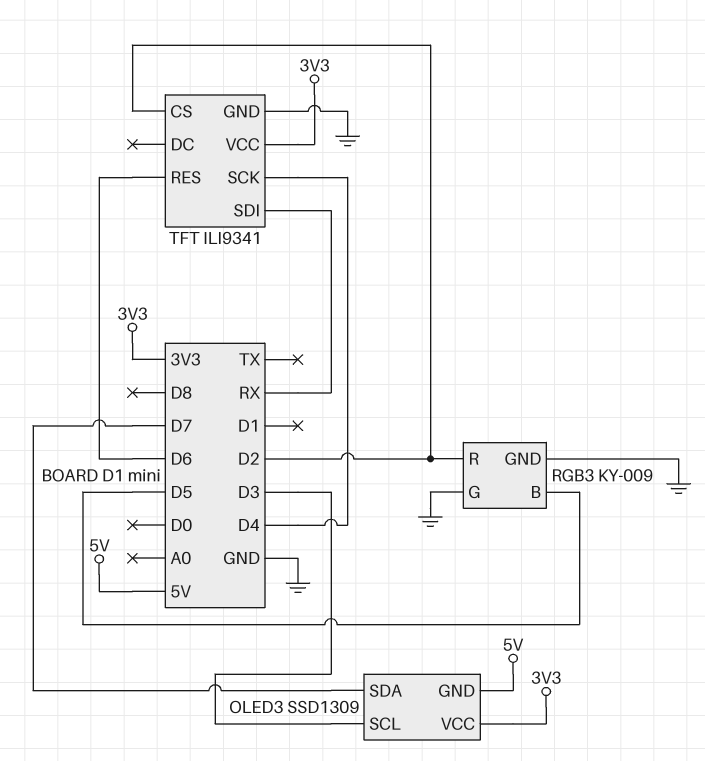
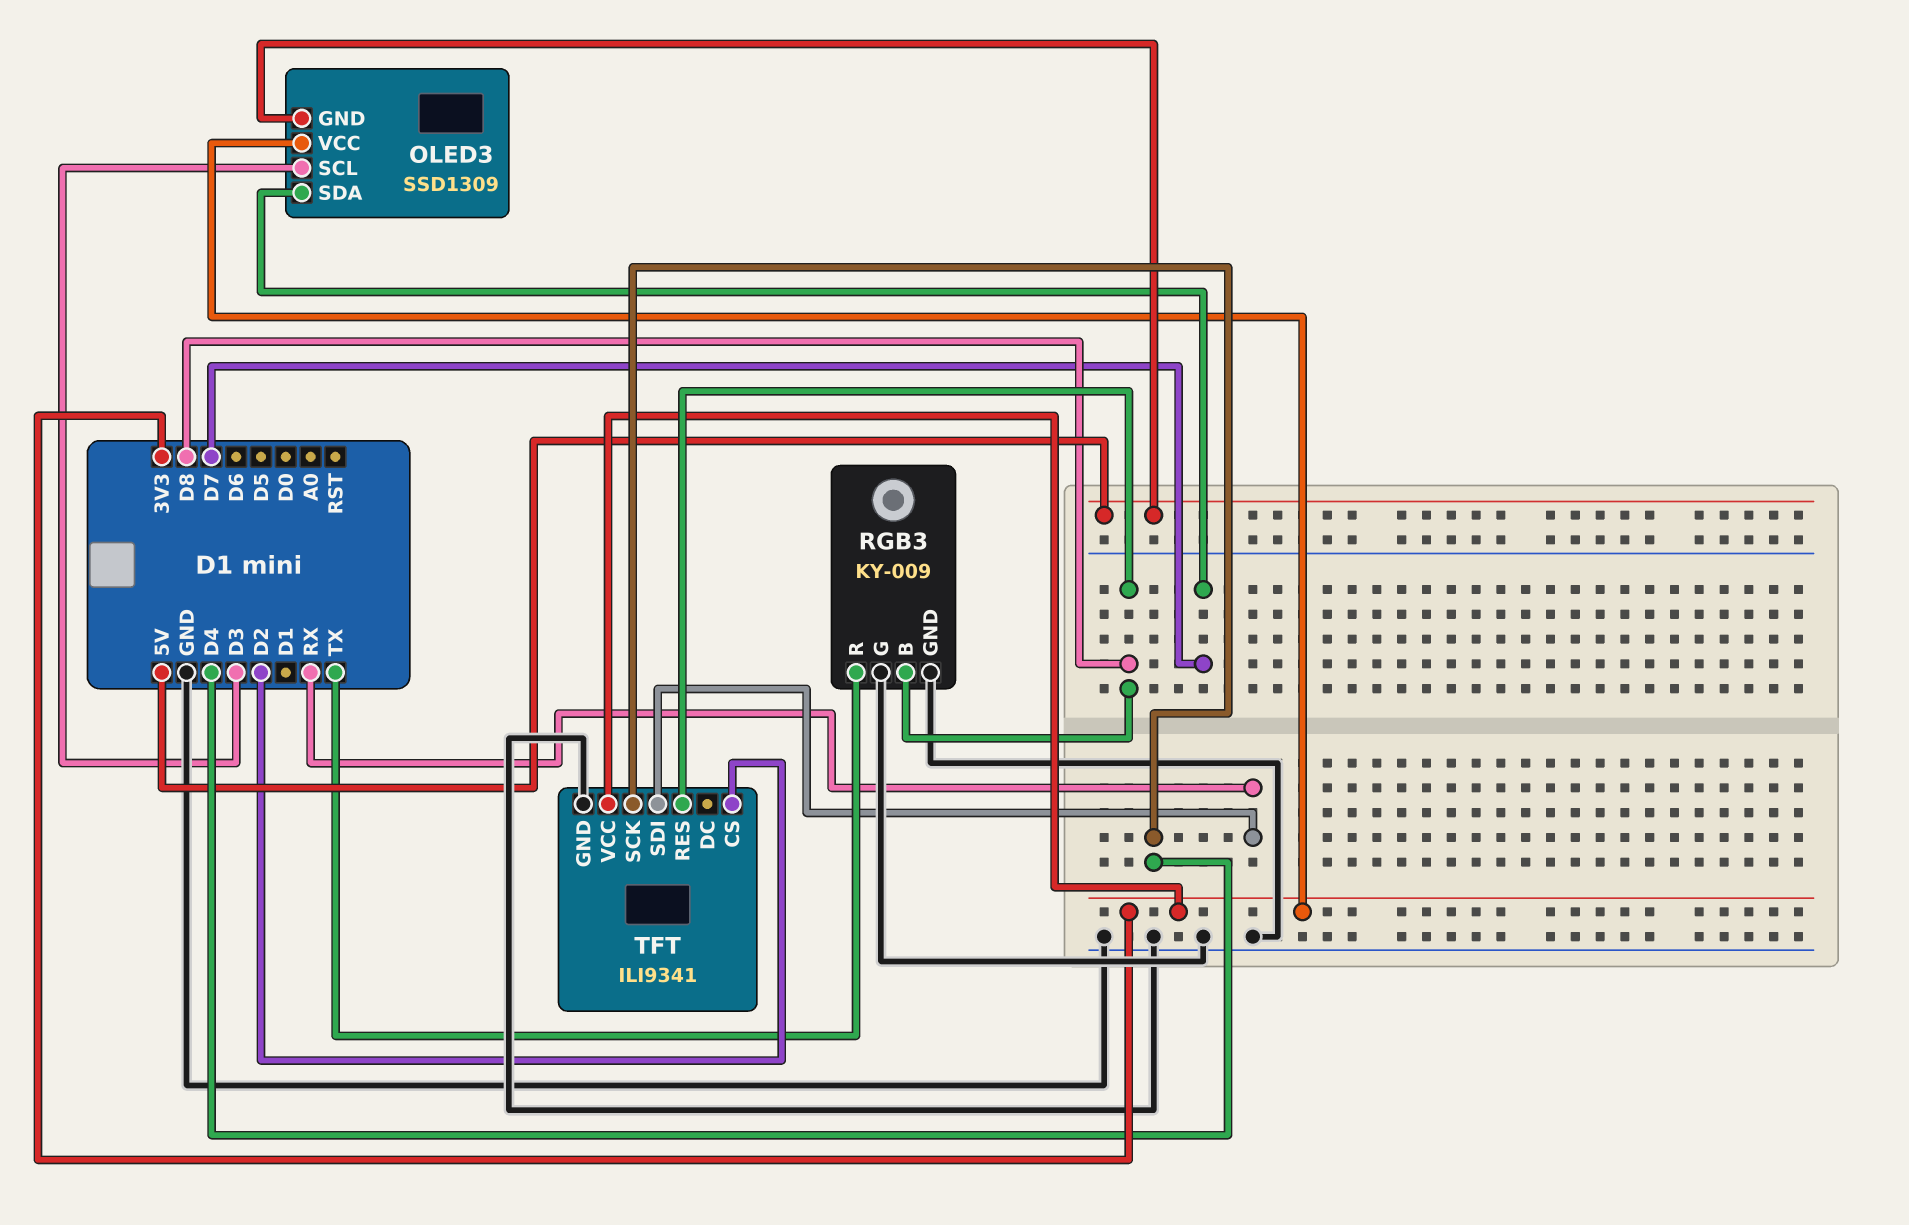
RGB3 pin B: D5 -> D8
RGB3 pin R: D2 -> TX
TFT pin RES: D6 -> D8

